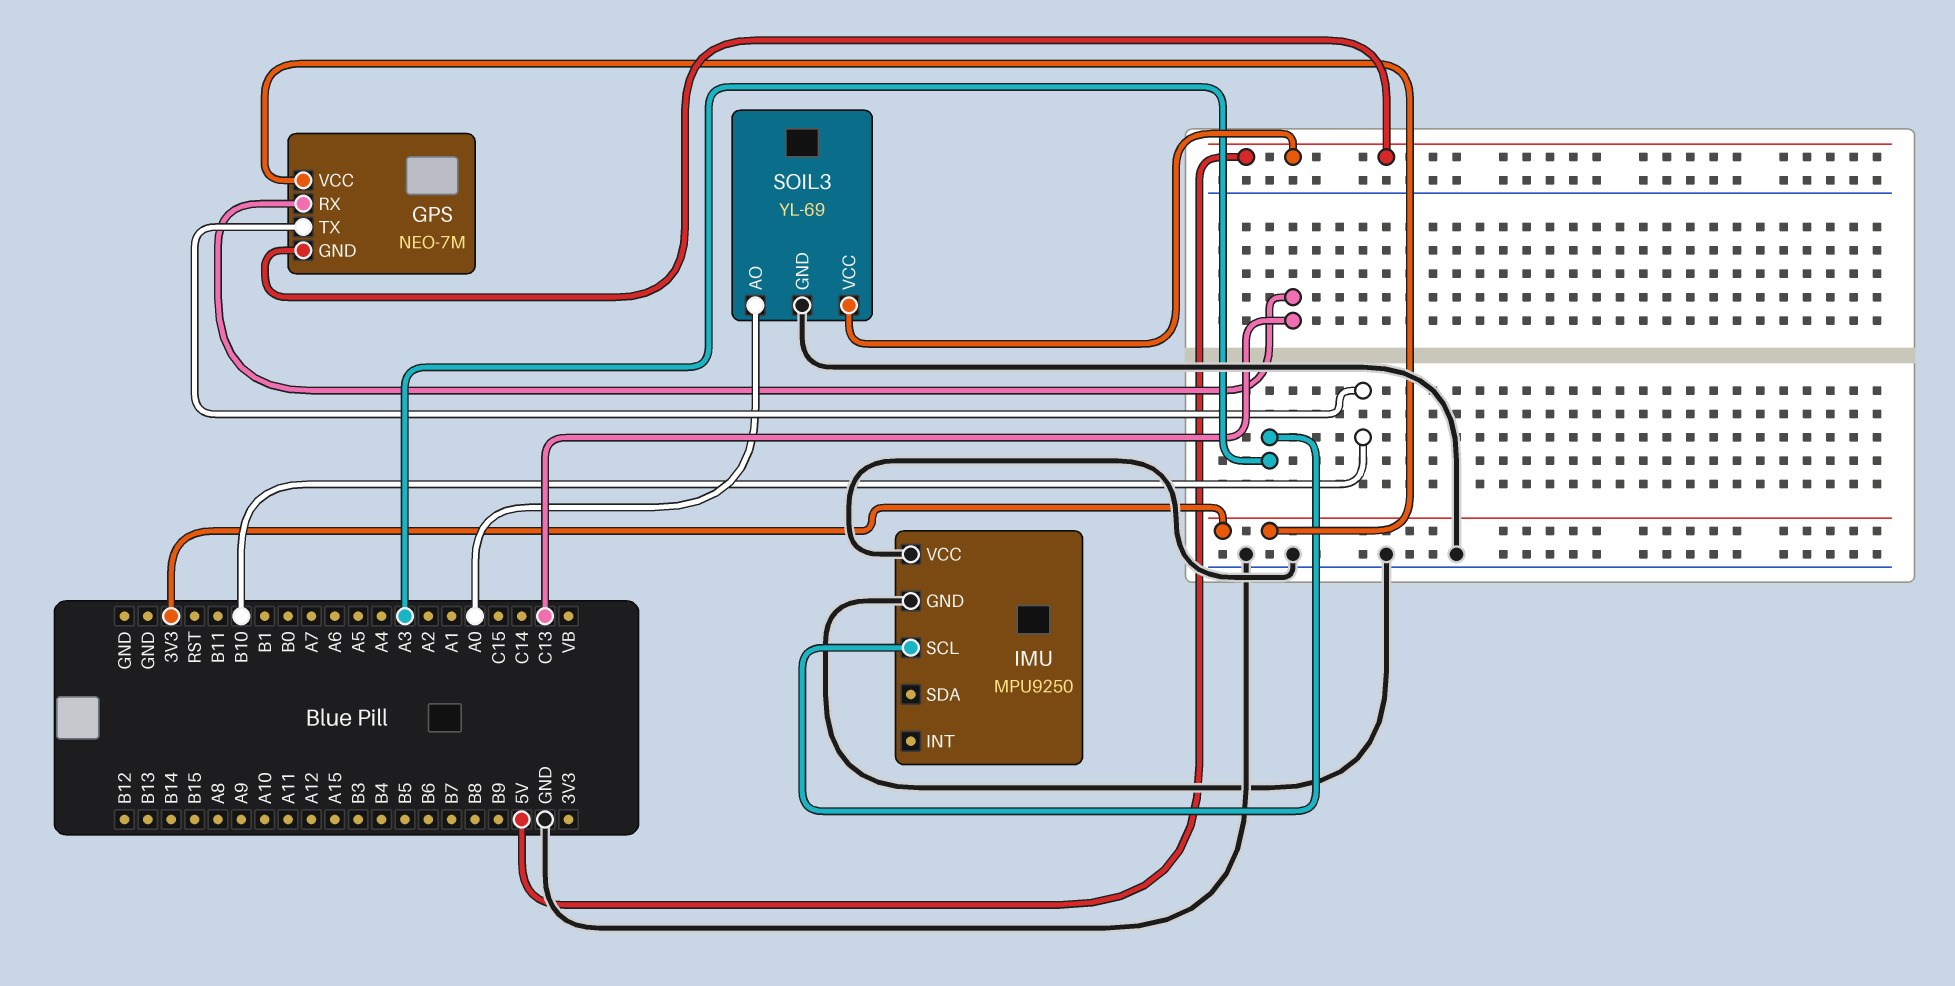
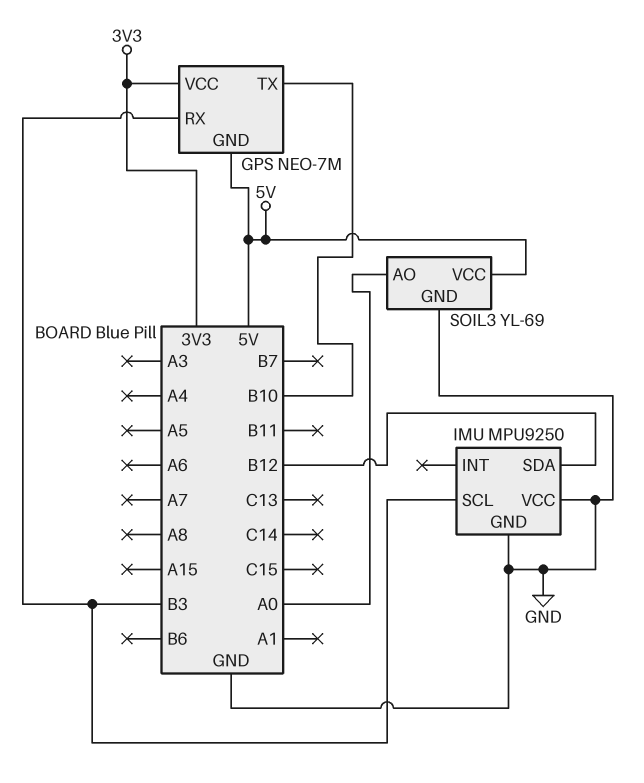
GPS pin RX: C13 -> B3
IMU pin SCL: A3 -> B3
IMU pin SDA: none -> B12

